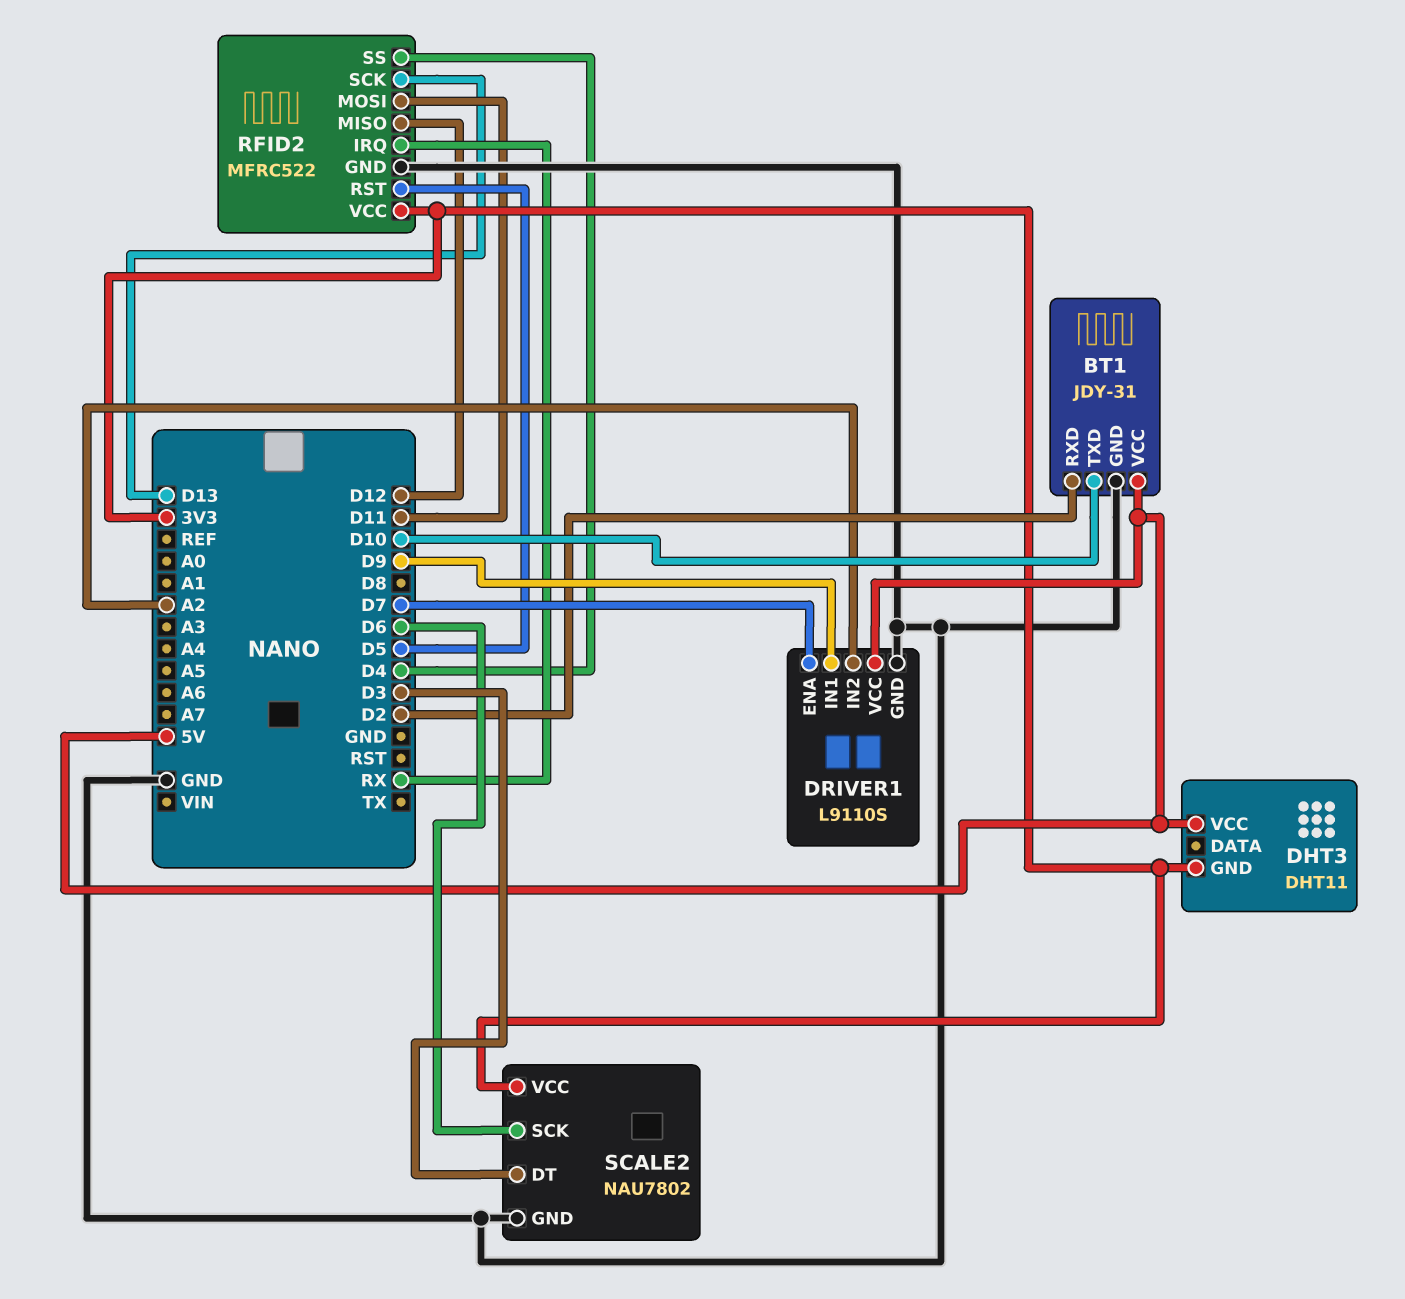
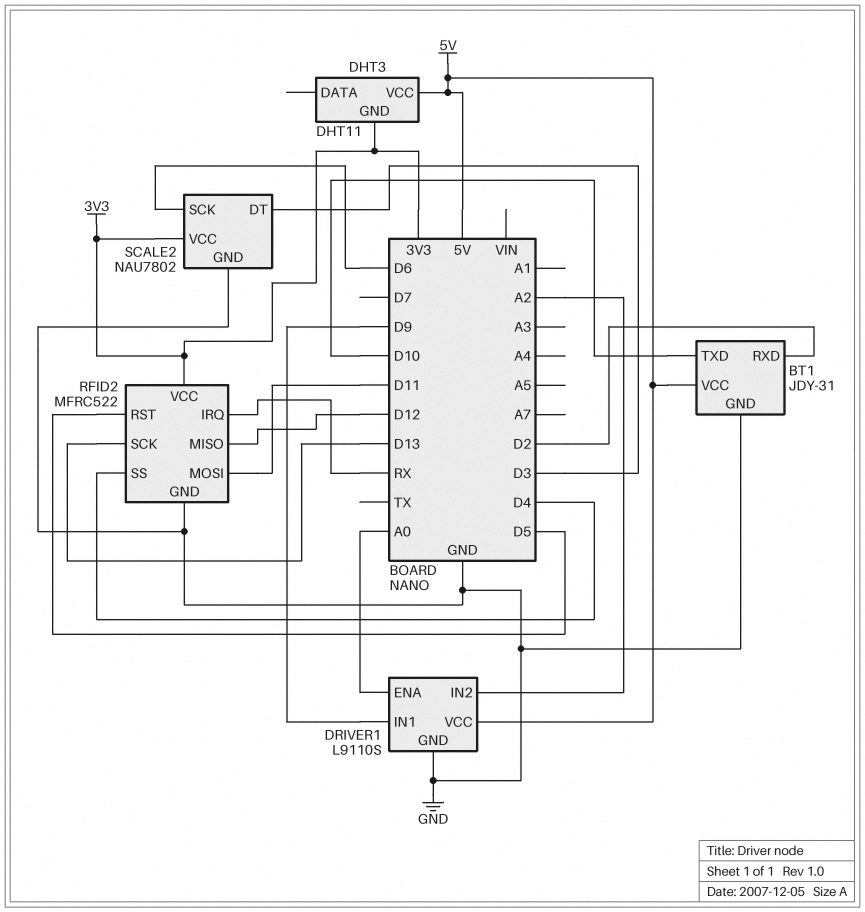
DRIVER1 pin ENA: D7 -> A0

